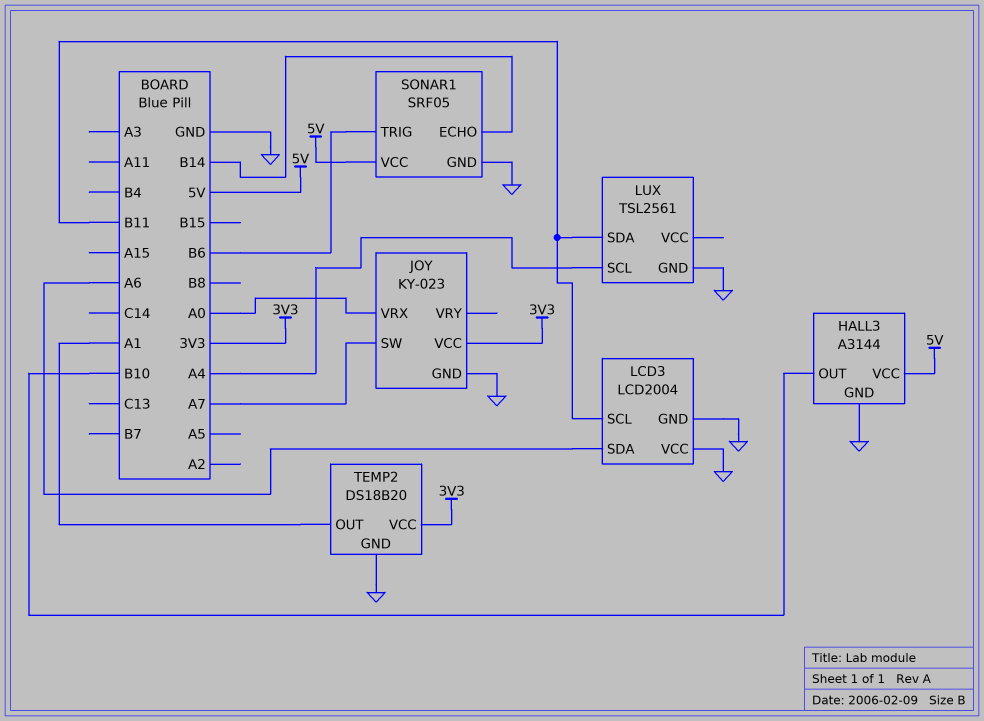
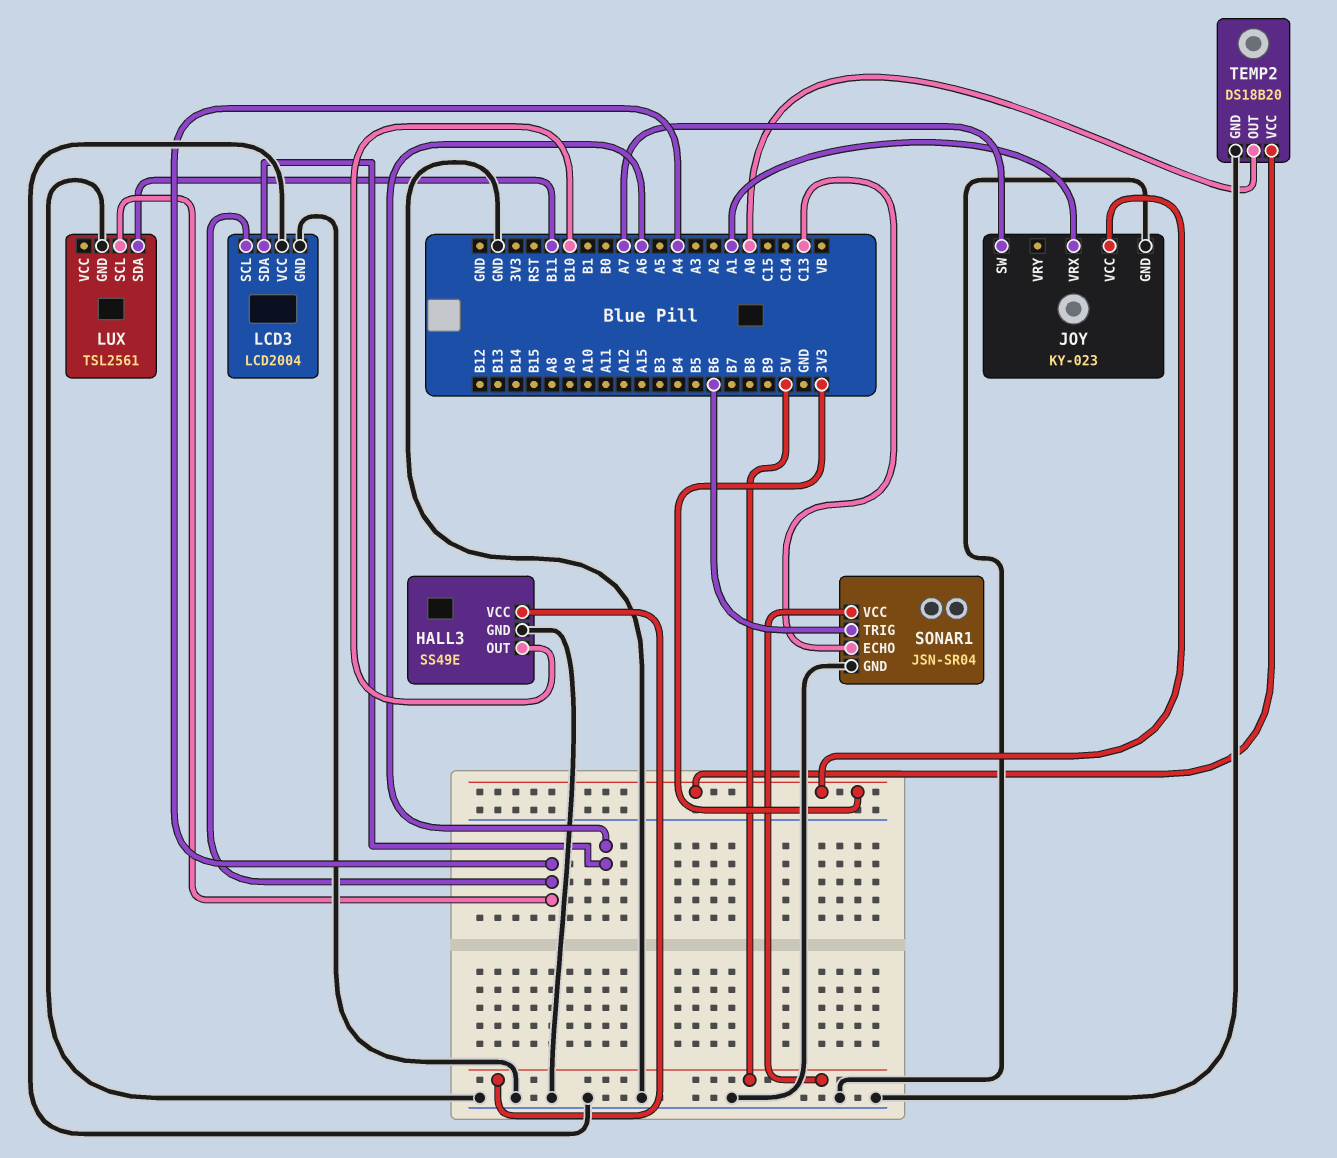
HALL3: A3144 -> SS49E
JOY pin VRX: A0 -> A1
LCD3 pin SCL: B11 -> A4
SONAR1: SRF05 -> JSN-SR04
SONAR1 pin ECHO: B14 -> C13
TEMP2 pin OUT: A1 -> A0

